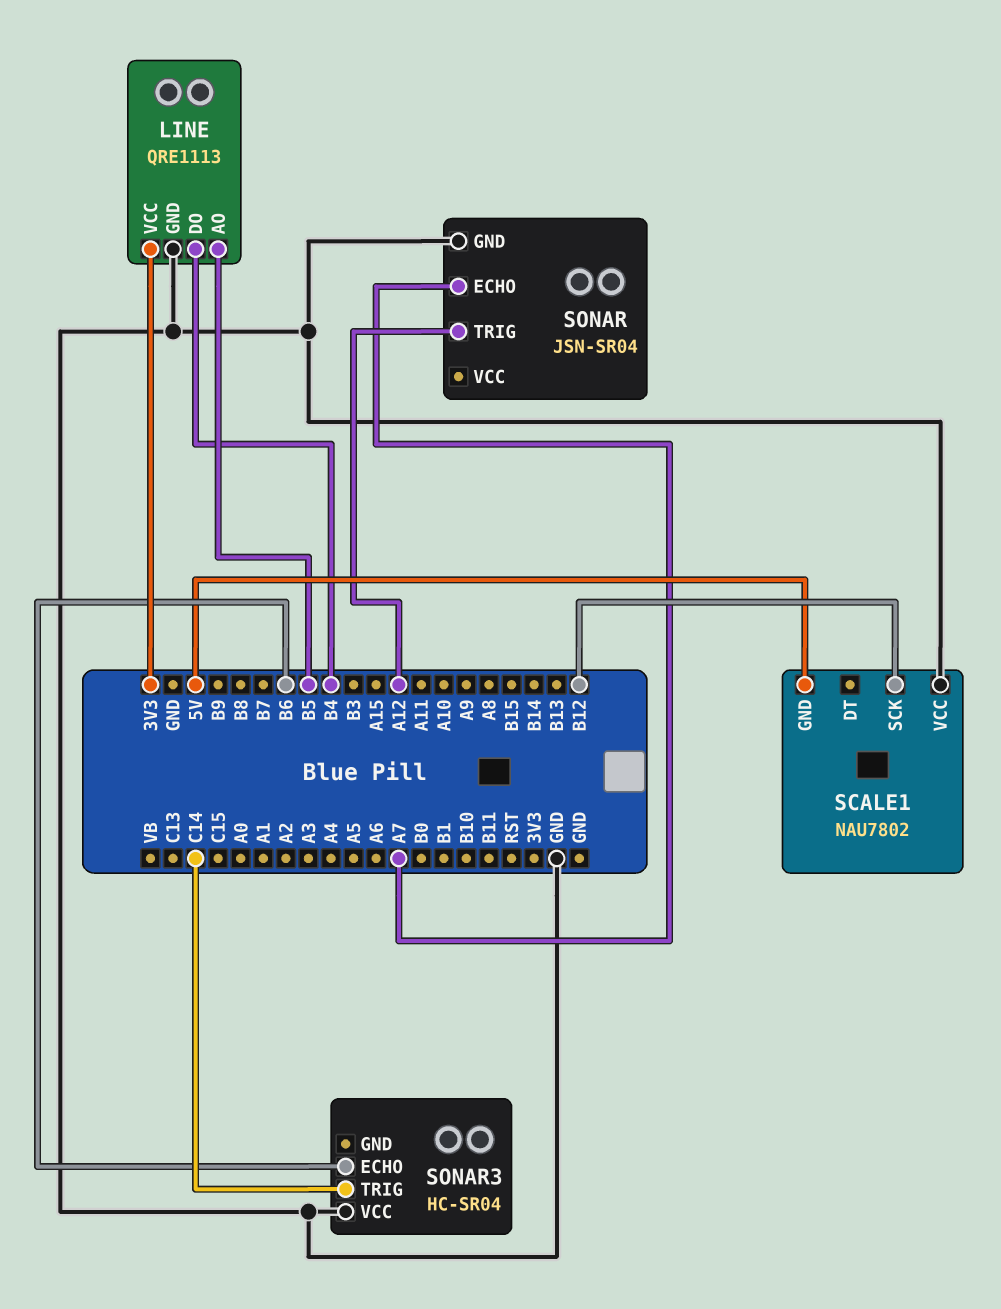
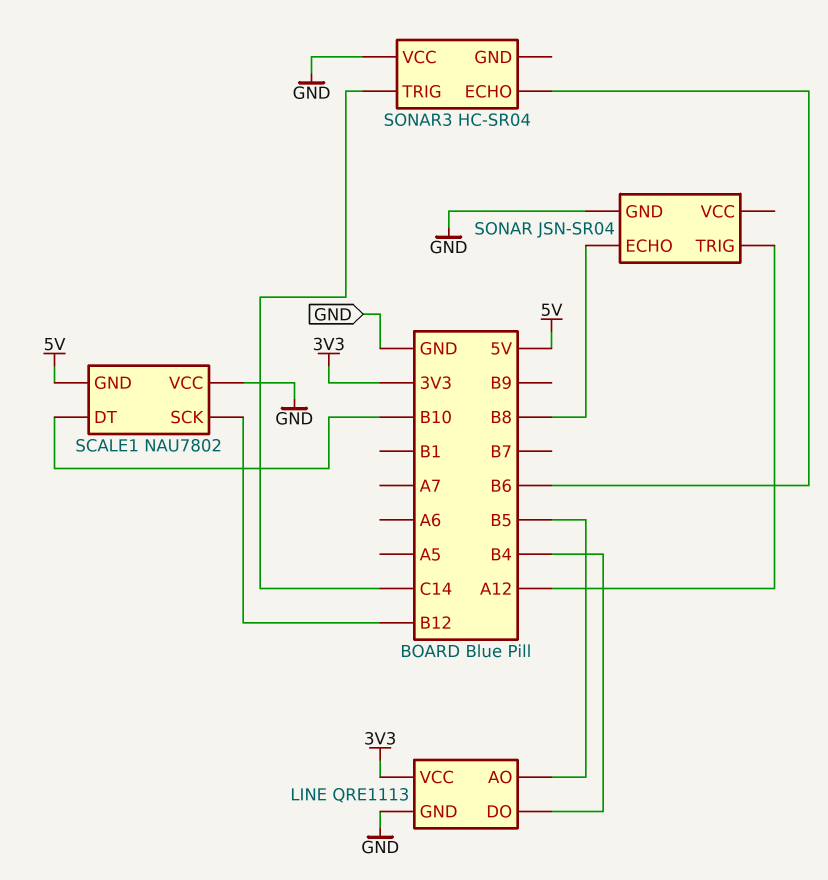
SCALE1 pin DT: none -> B10
SONAR pin ECHO: A7 -> B8

